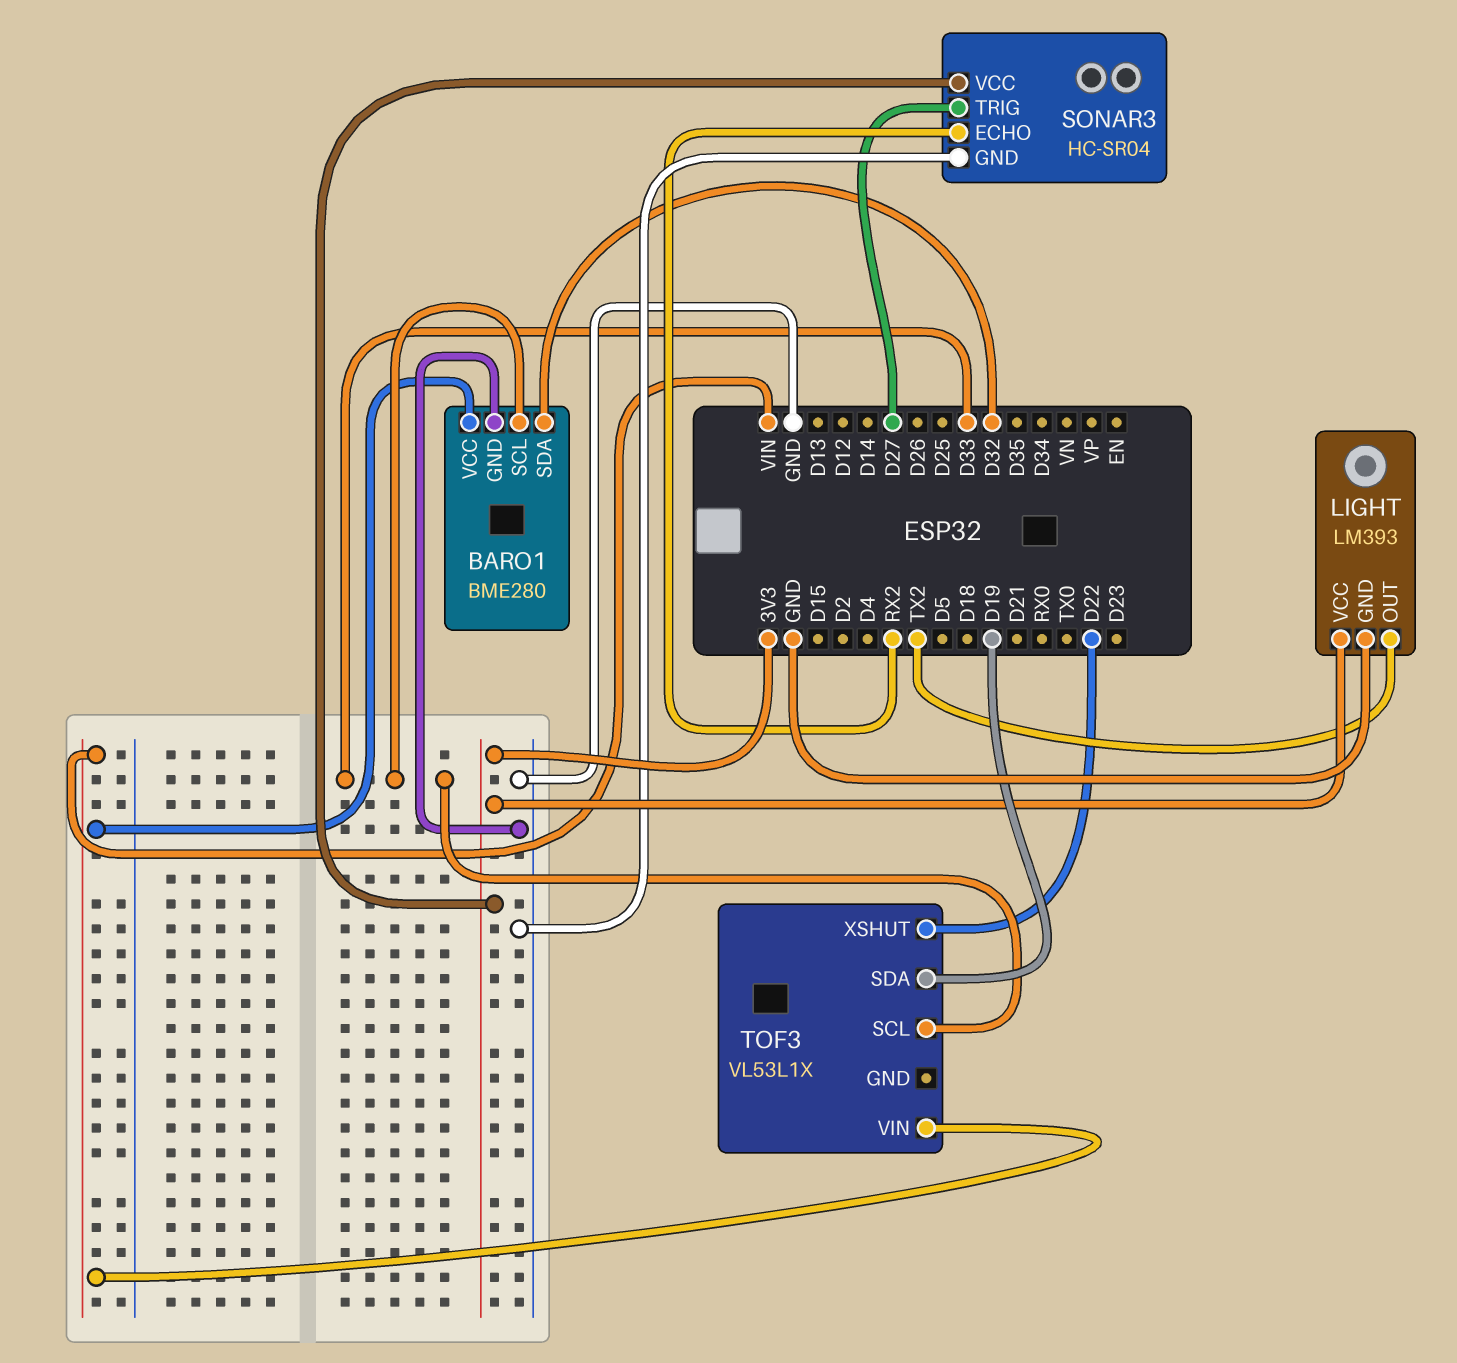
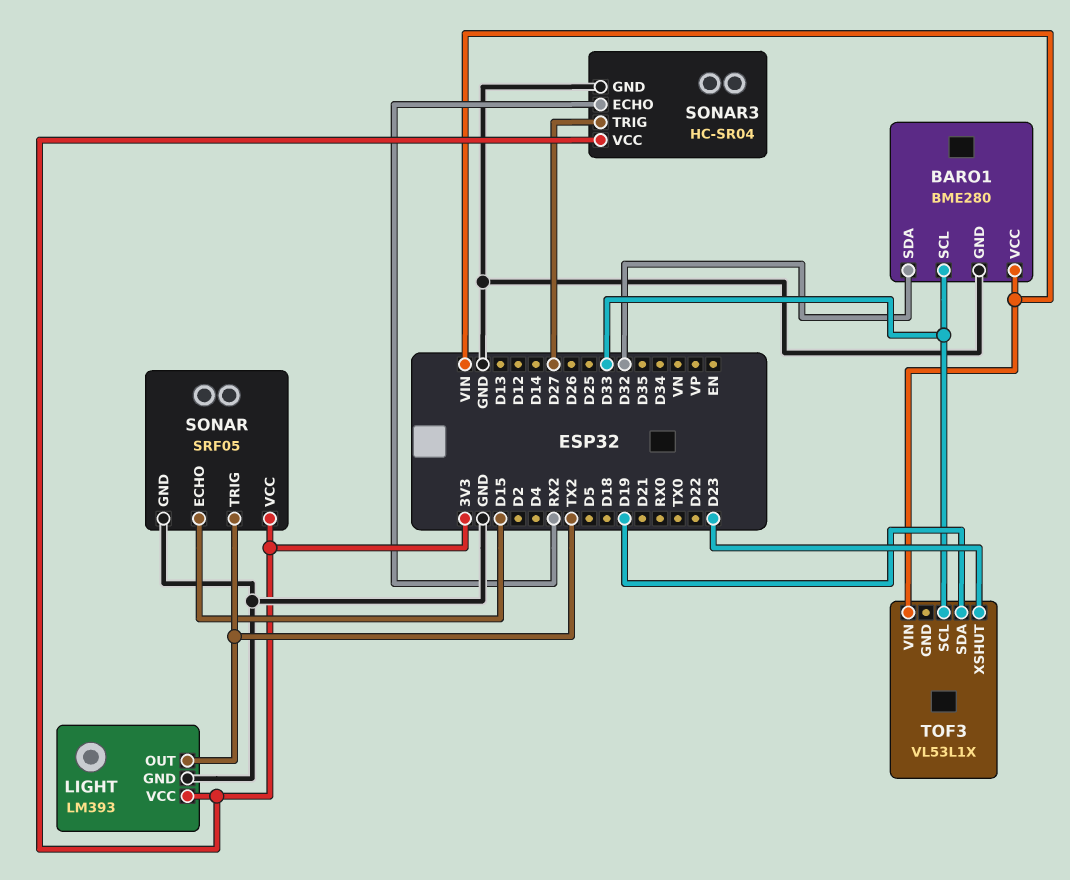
SONAR: none -> SRF05
SONAR pin ECHO: none -> D15
SONAR pin GND: none -> GND
SONAR pin TRIG: none -> TX2
SONAR pin VCC: none -> 3V3
TOF3 pin XSHUT: D22 -> D23

